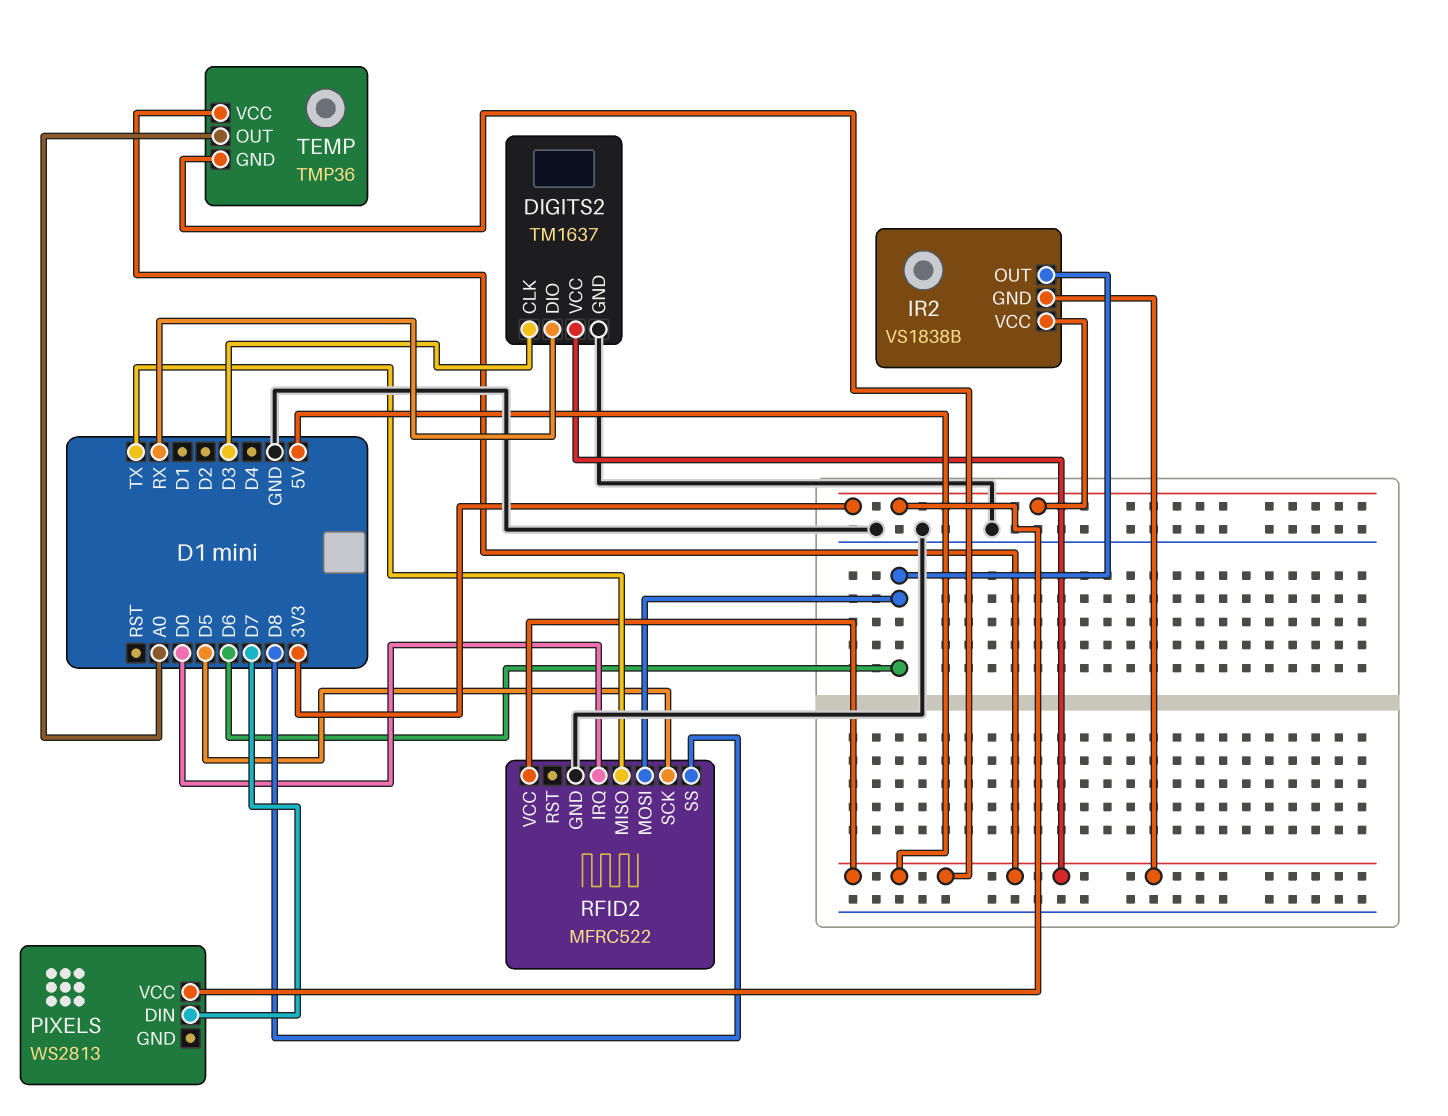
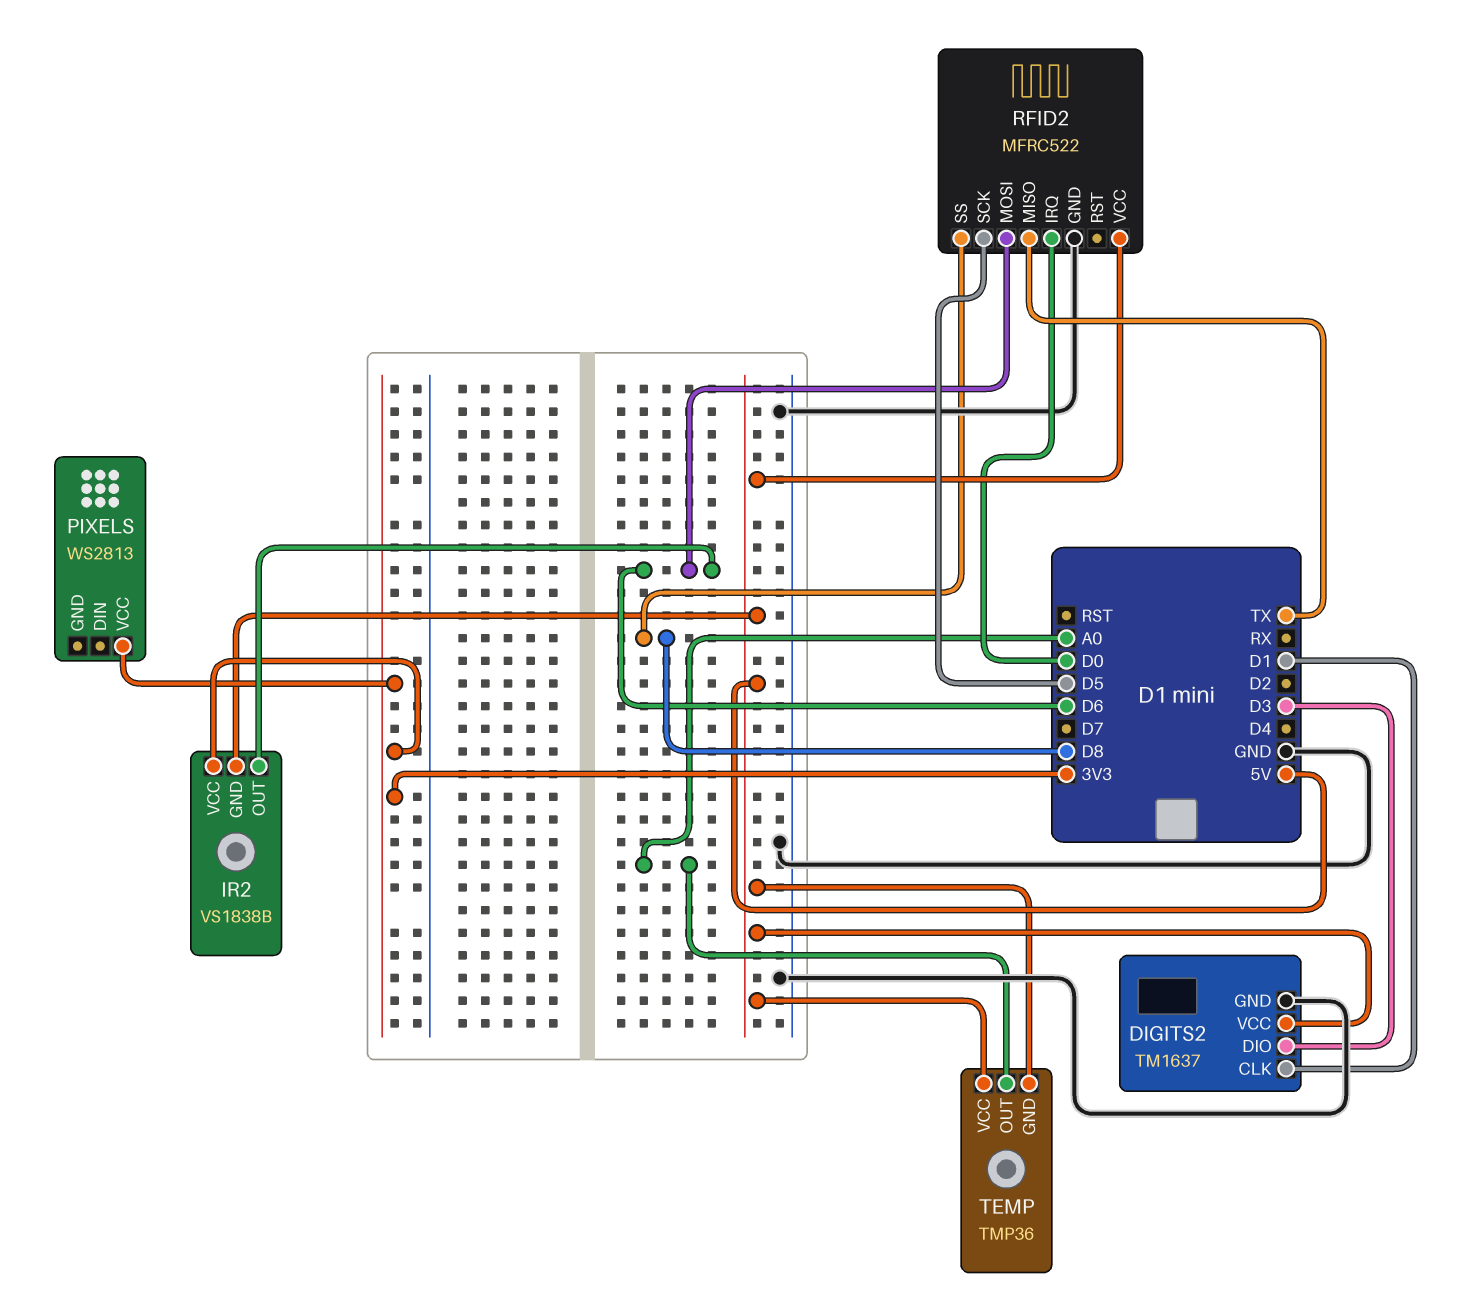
DIGITS2 pin CLK: D3 -> D1
DIGITS2 pin DIO: RX -> D3
PIXELS pin DIN: D7 -> none

